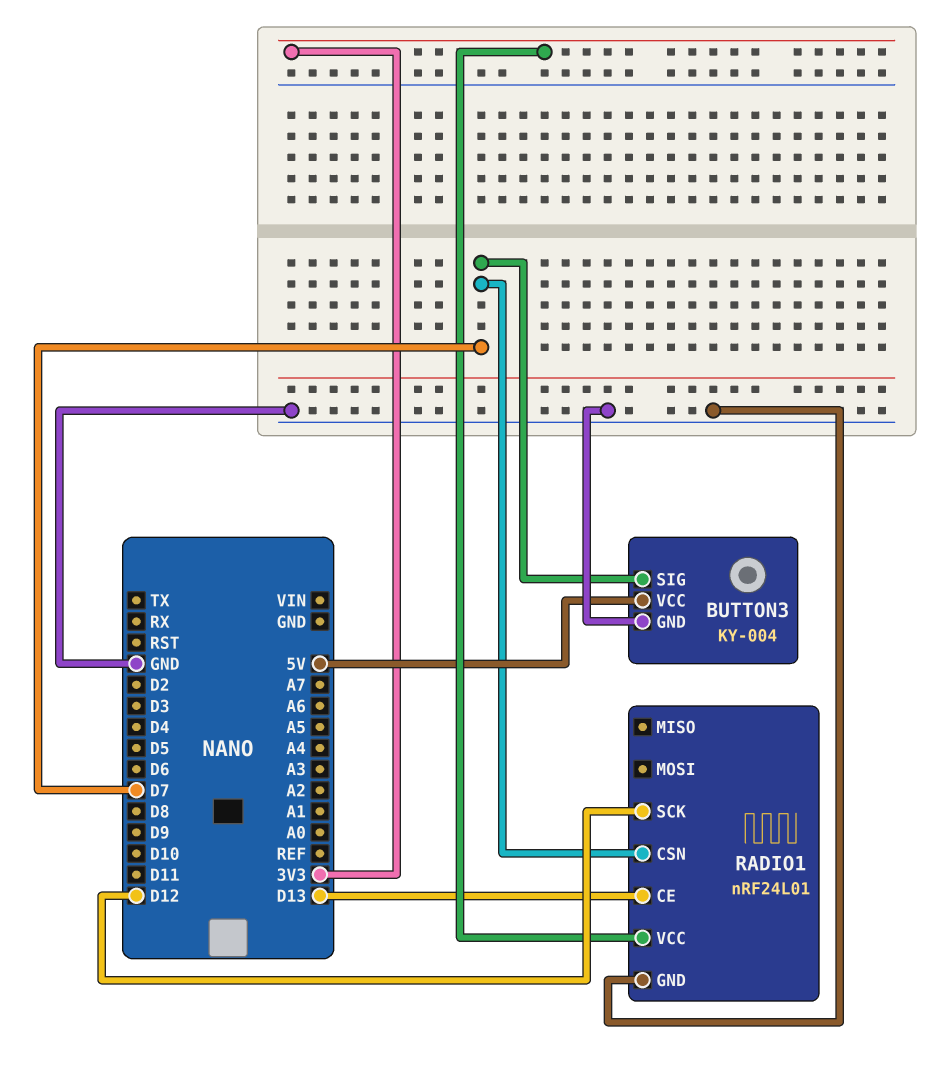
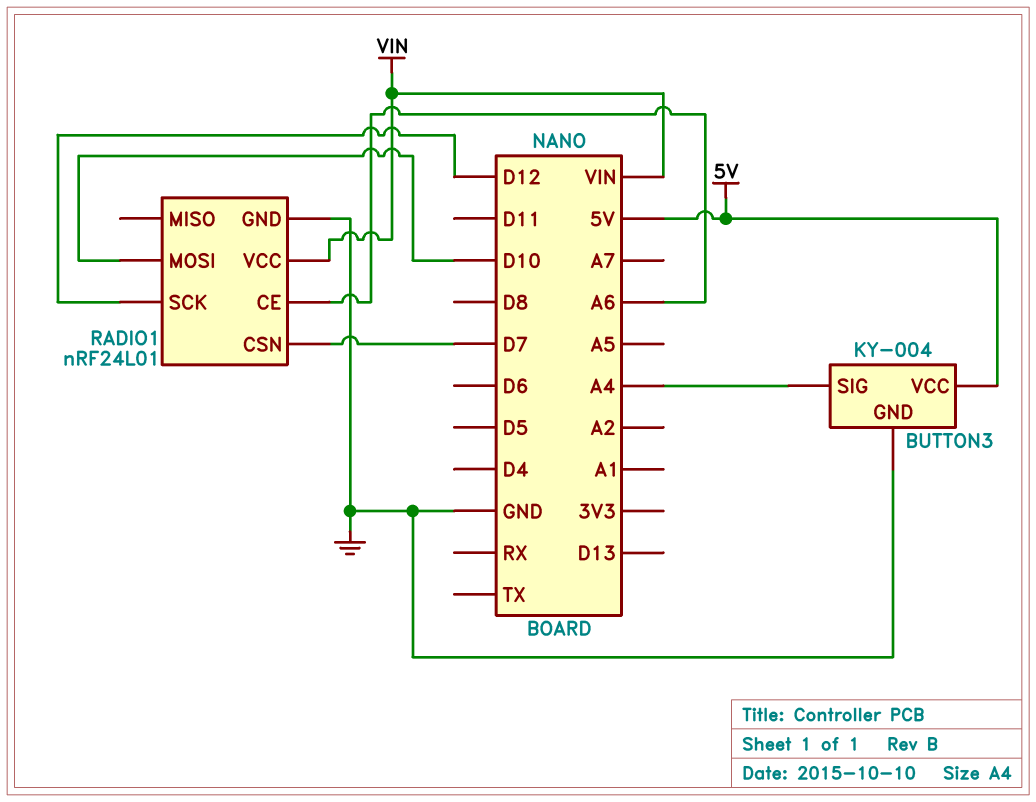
BUTTON3 pin SIG: D7 -> A4
RADIO1 pin CE: D13 -> A6
RADIO1 pin MOSI: none -> D10
RADIO1 pin VCC: 3V3 -> VIN

